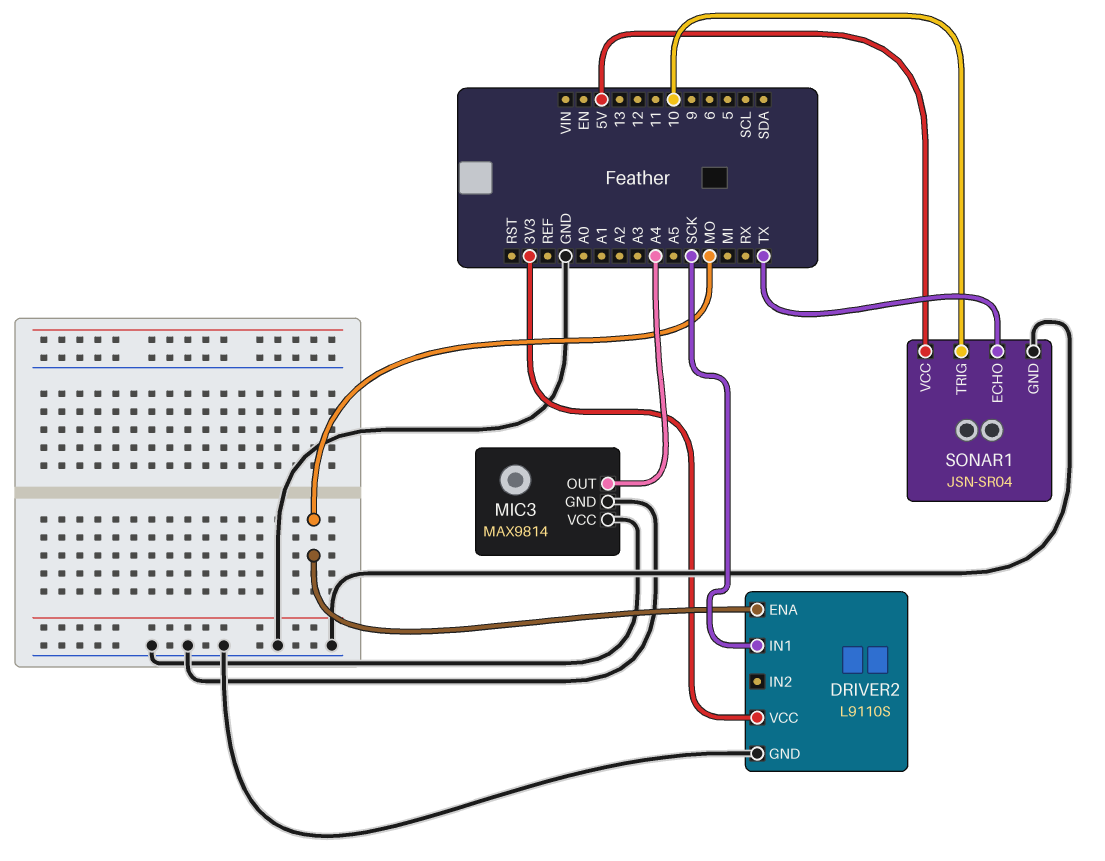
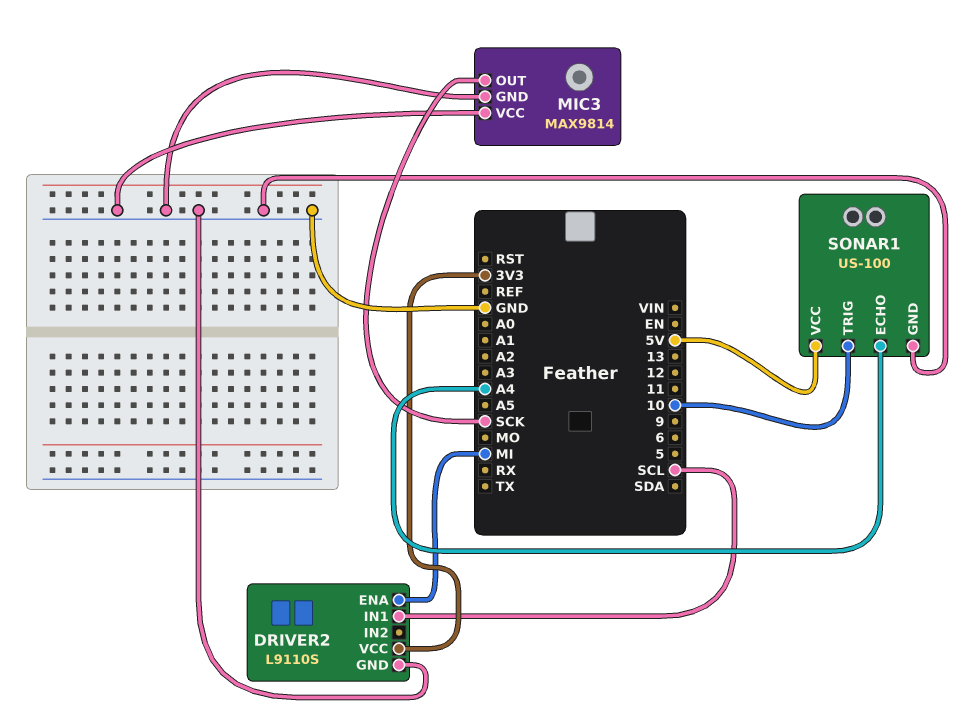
DRIVER2 pin ENA: MO -> MI
DRIVER2 pin IN1: SCK -> SCL
MIC3 pin OUT: A4 -> SCK
SONAR1: JSN-SR04 -> US-100
SONAR1 pin ECHO: TX -> A4

